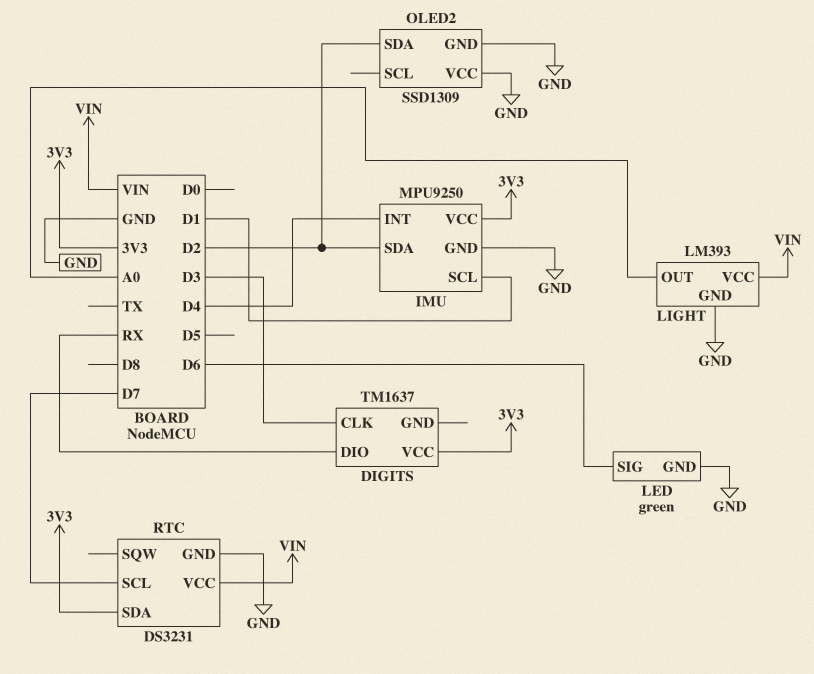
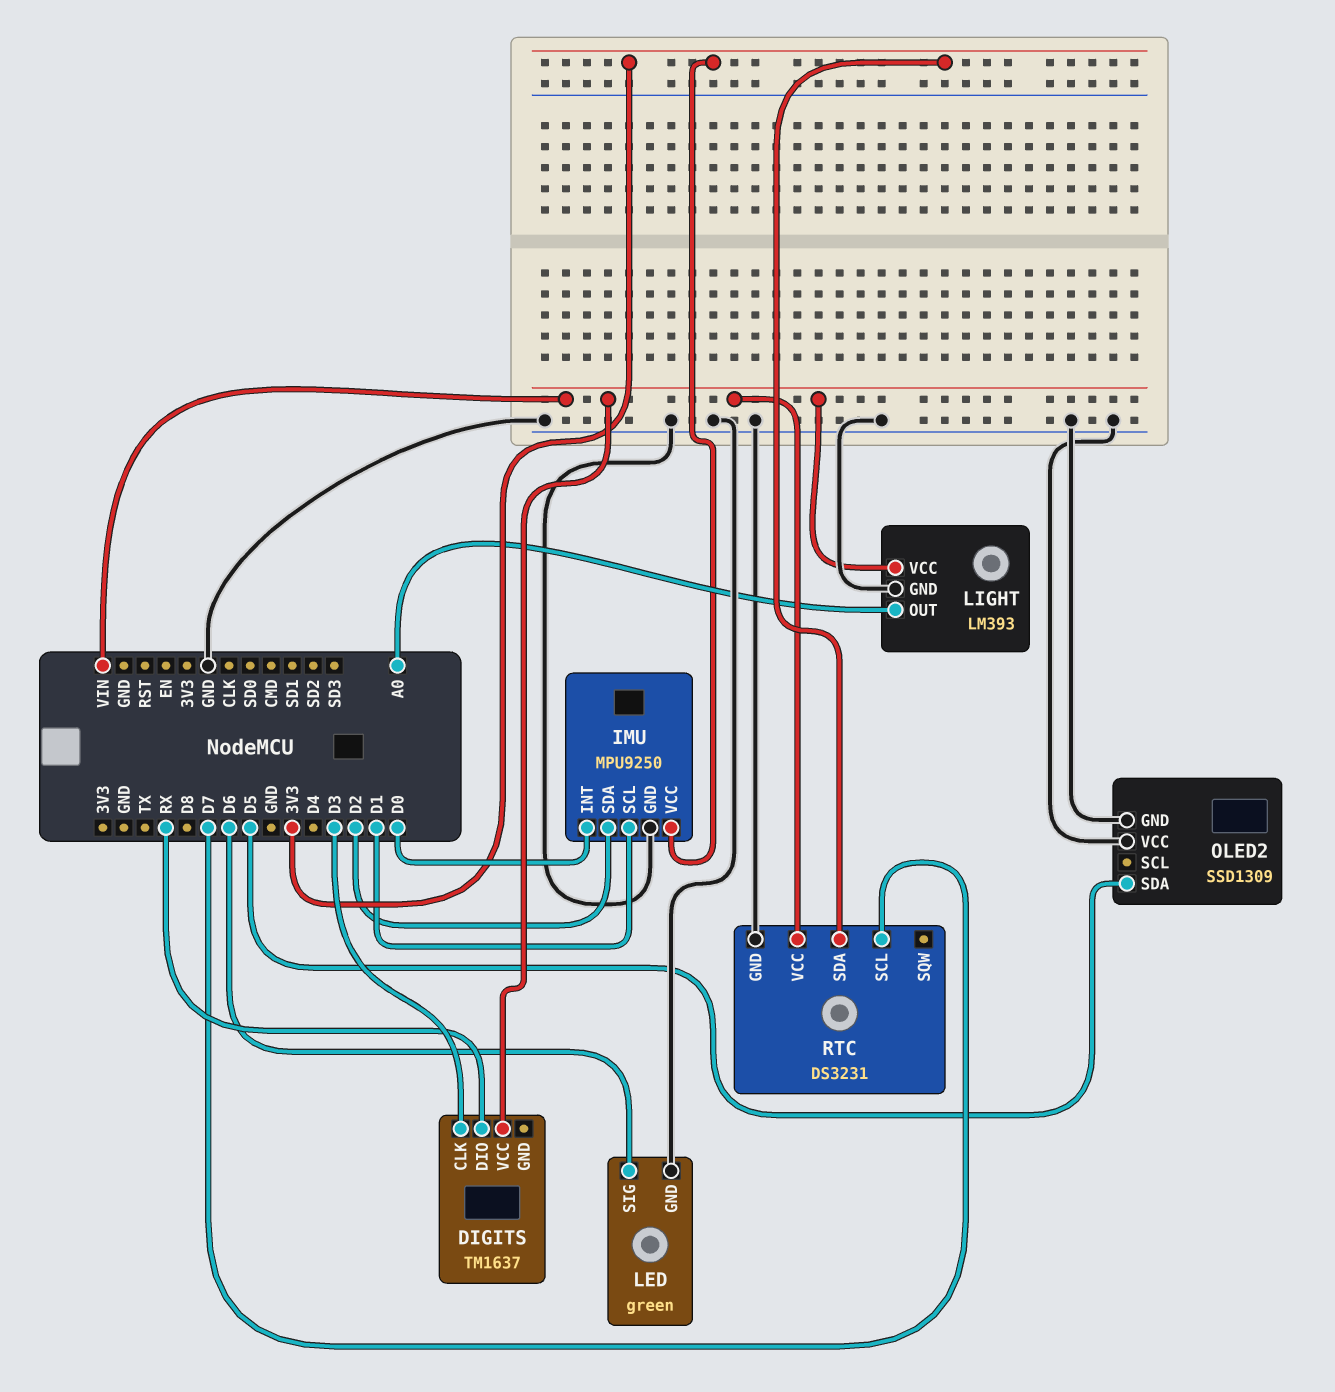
DIGITS pin VCC: 3V3 -> VIN
IMU pin INT: D4 -> D0
OLED2 pin SDA: D2 -> D5

